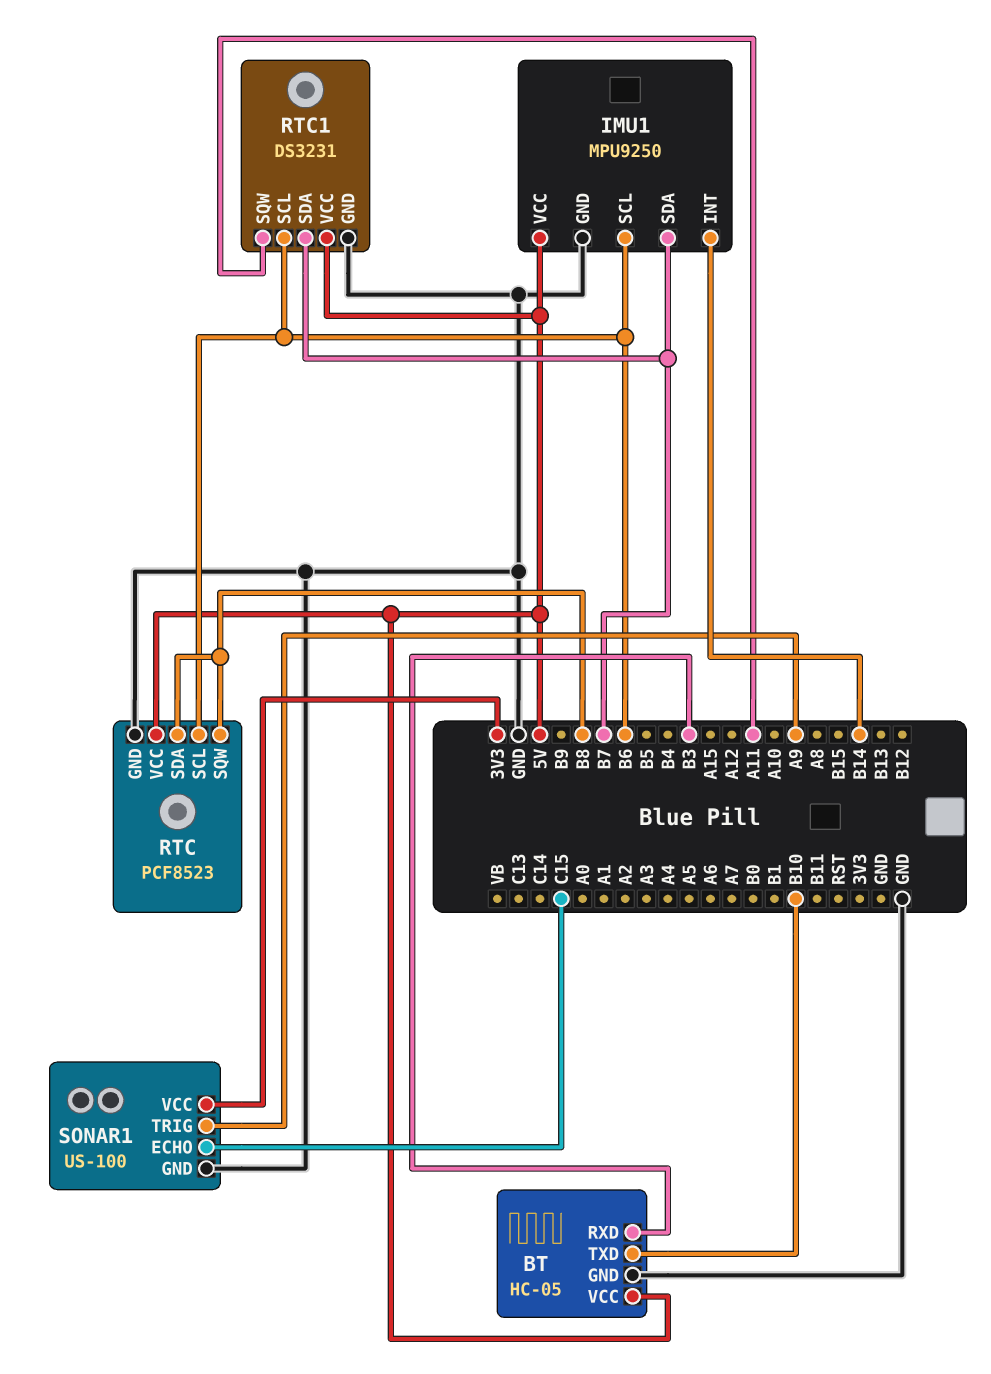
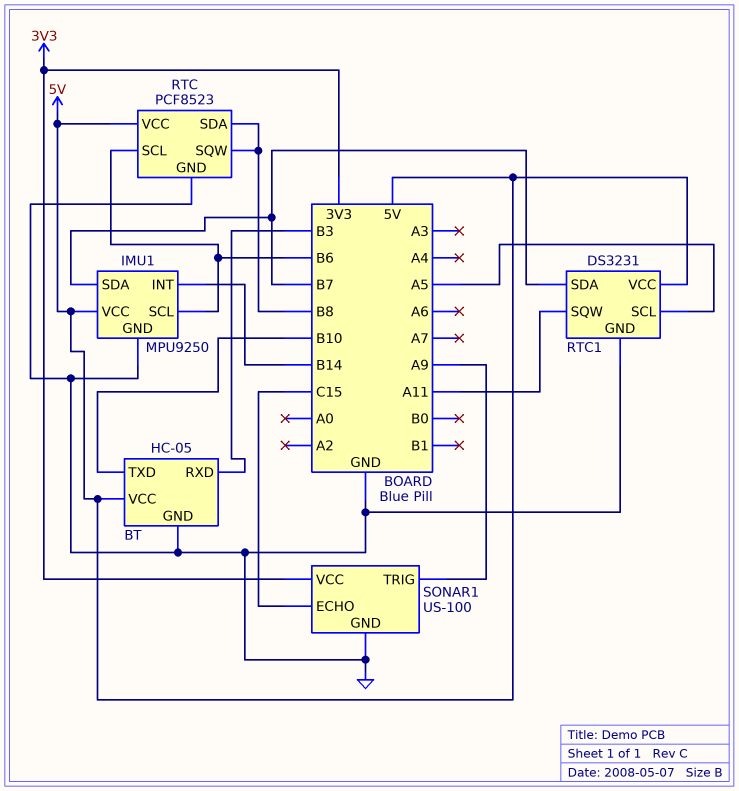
RTC1 pin SCL: B6 -> A5

